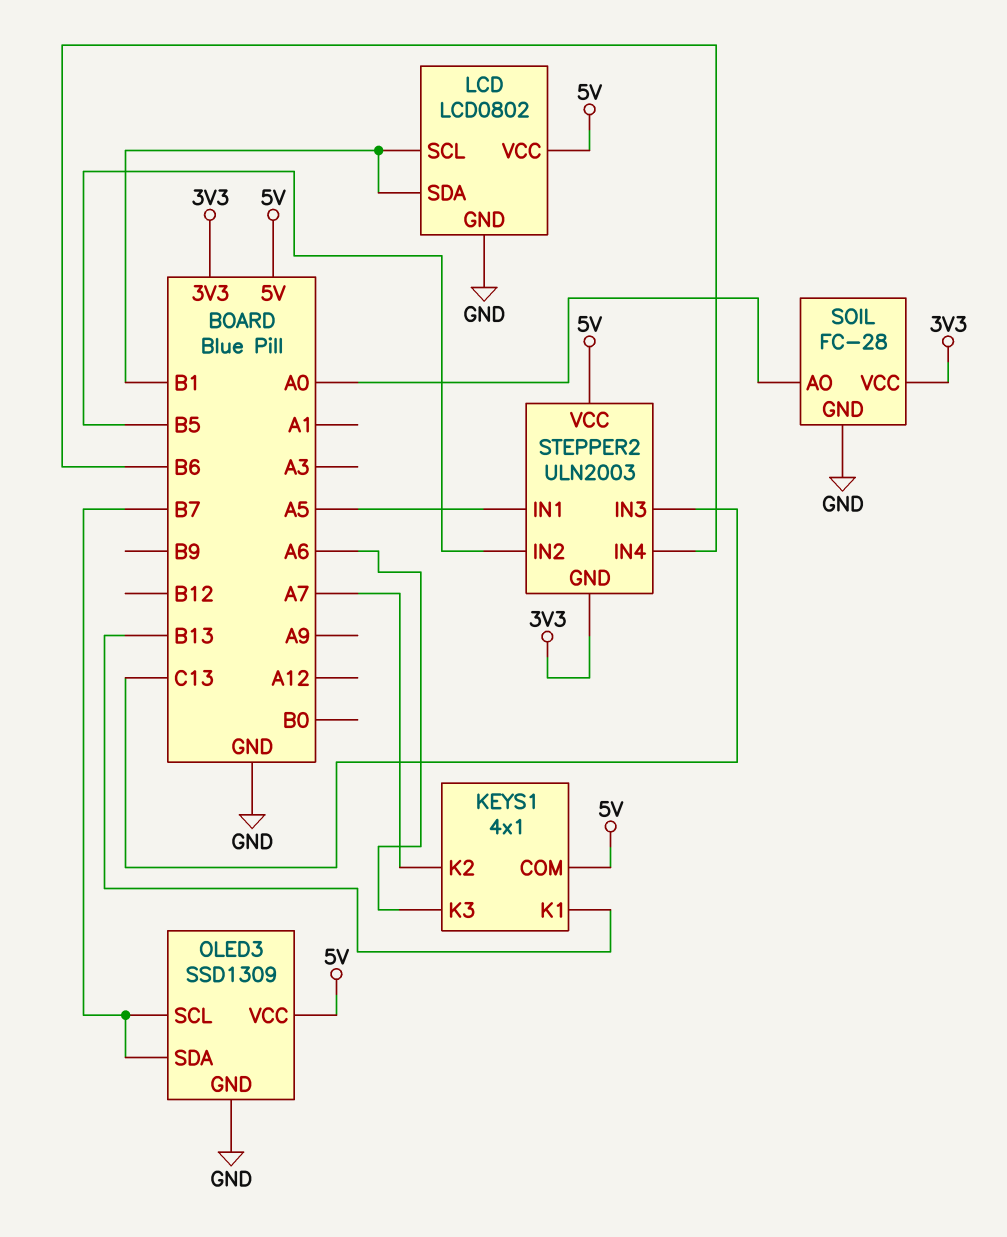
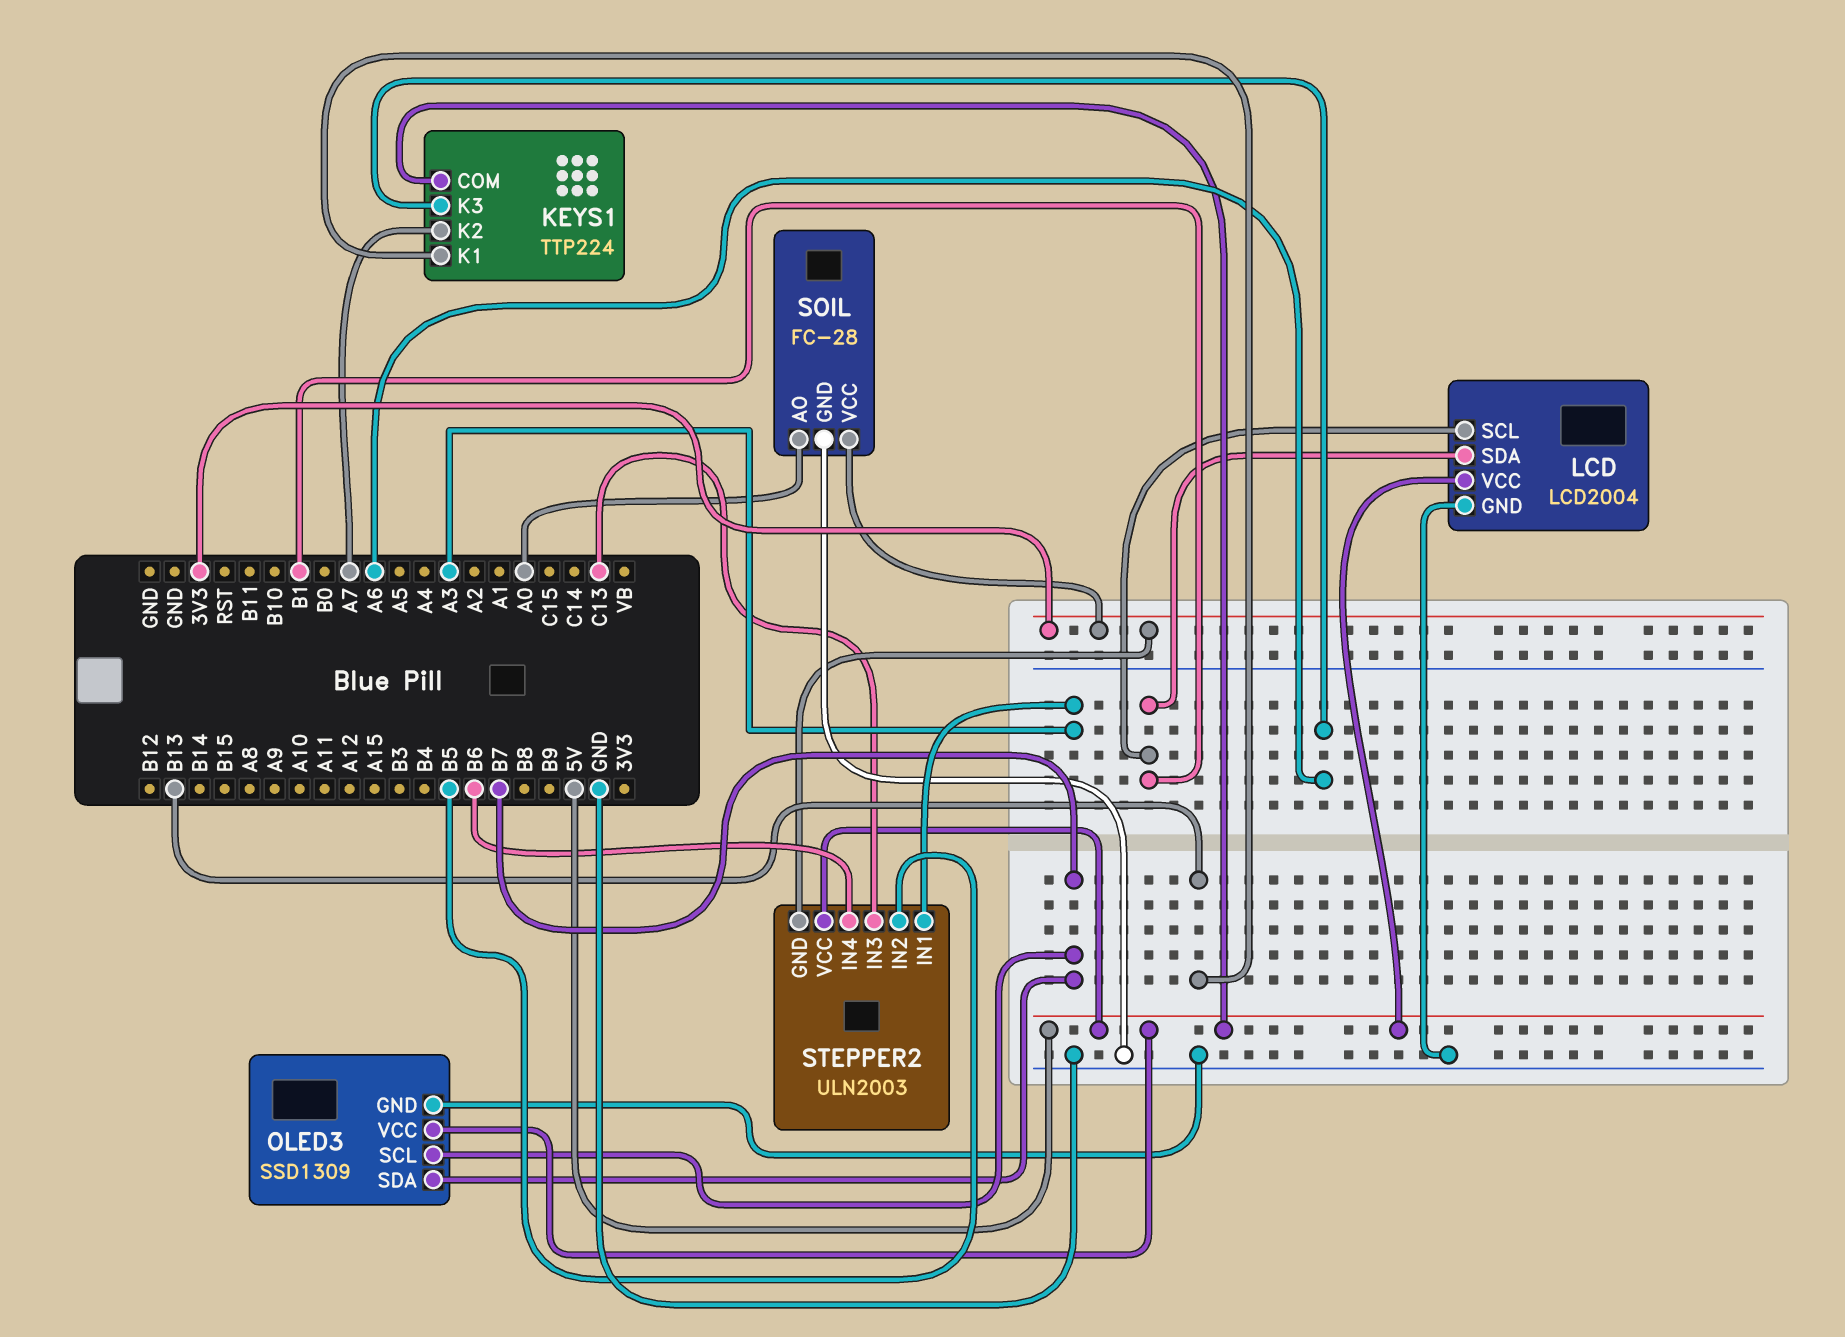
KEYS1: 4x1 -> TTP224
LCD: LCD0802 -> LCD2004
STEPPER2 pin IN1: A5 -> A3

